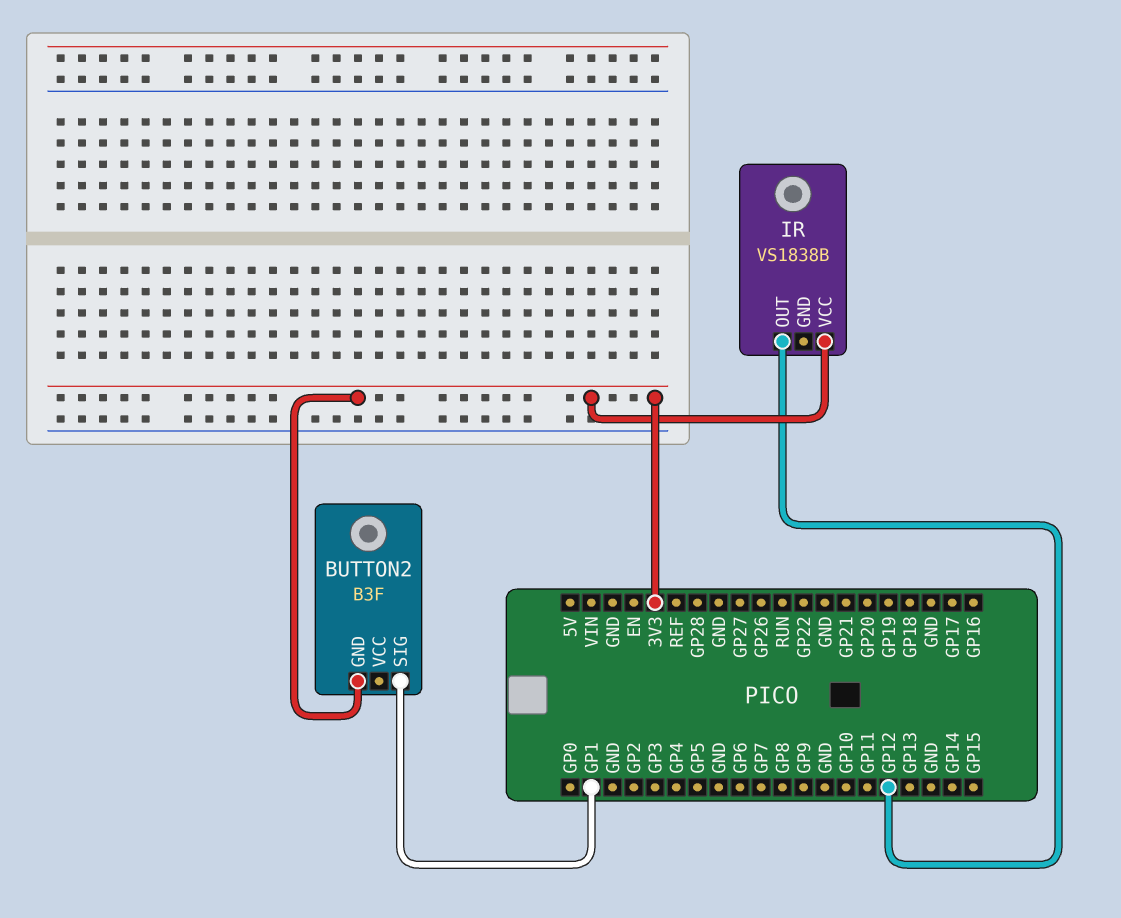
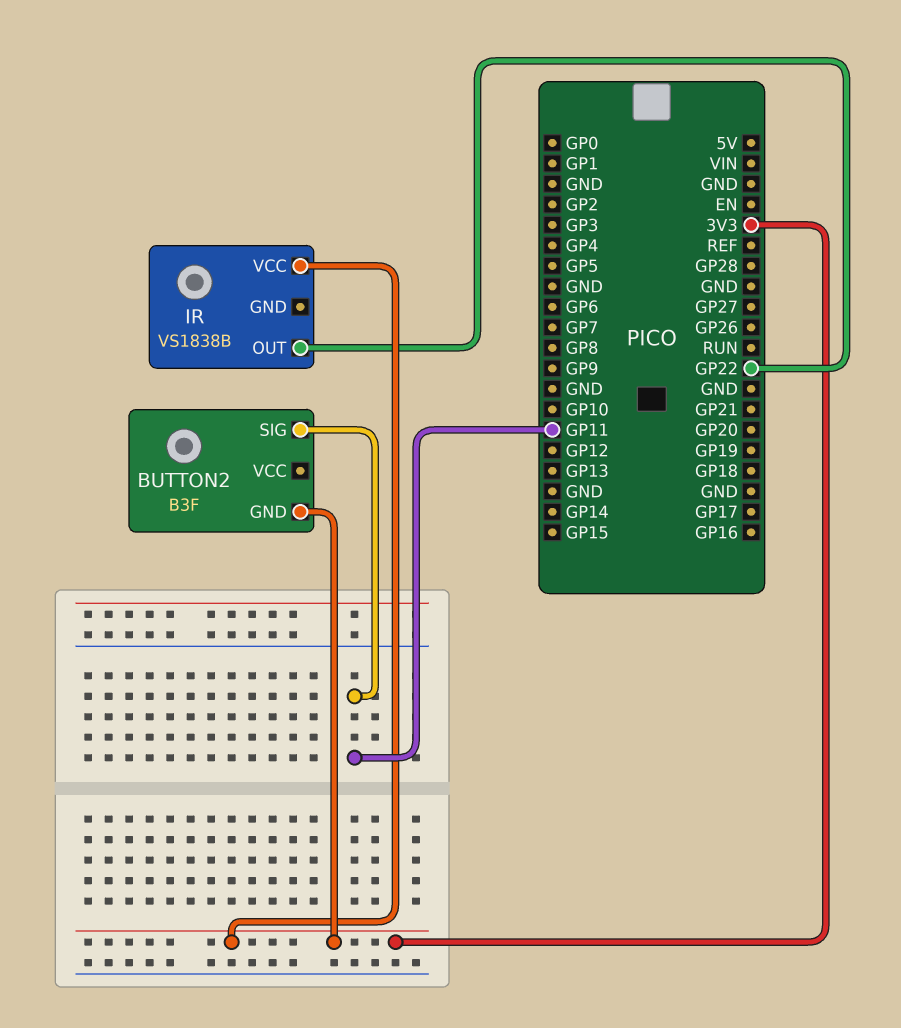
BUTTON2 pin SIG: GP1 -> GP11
IR pin OUT: GP12 -> GP22

